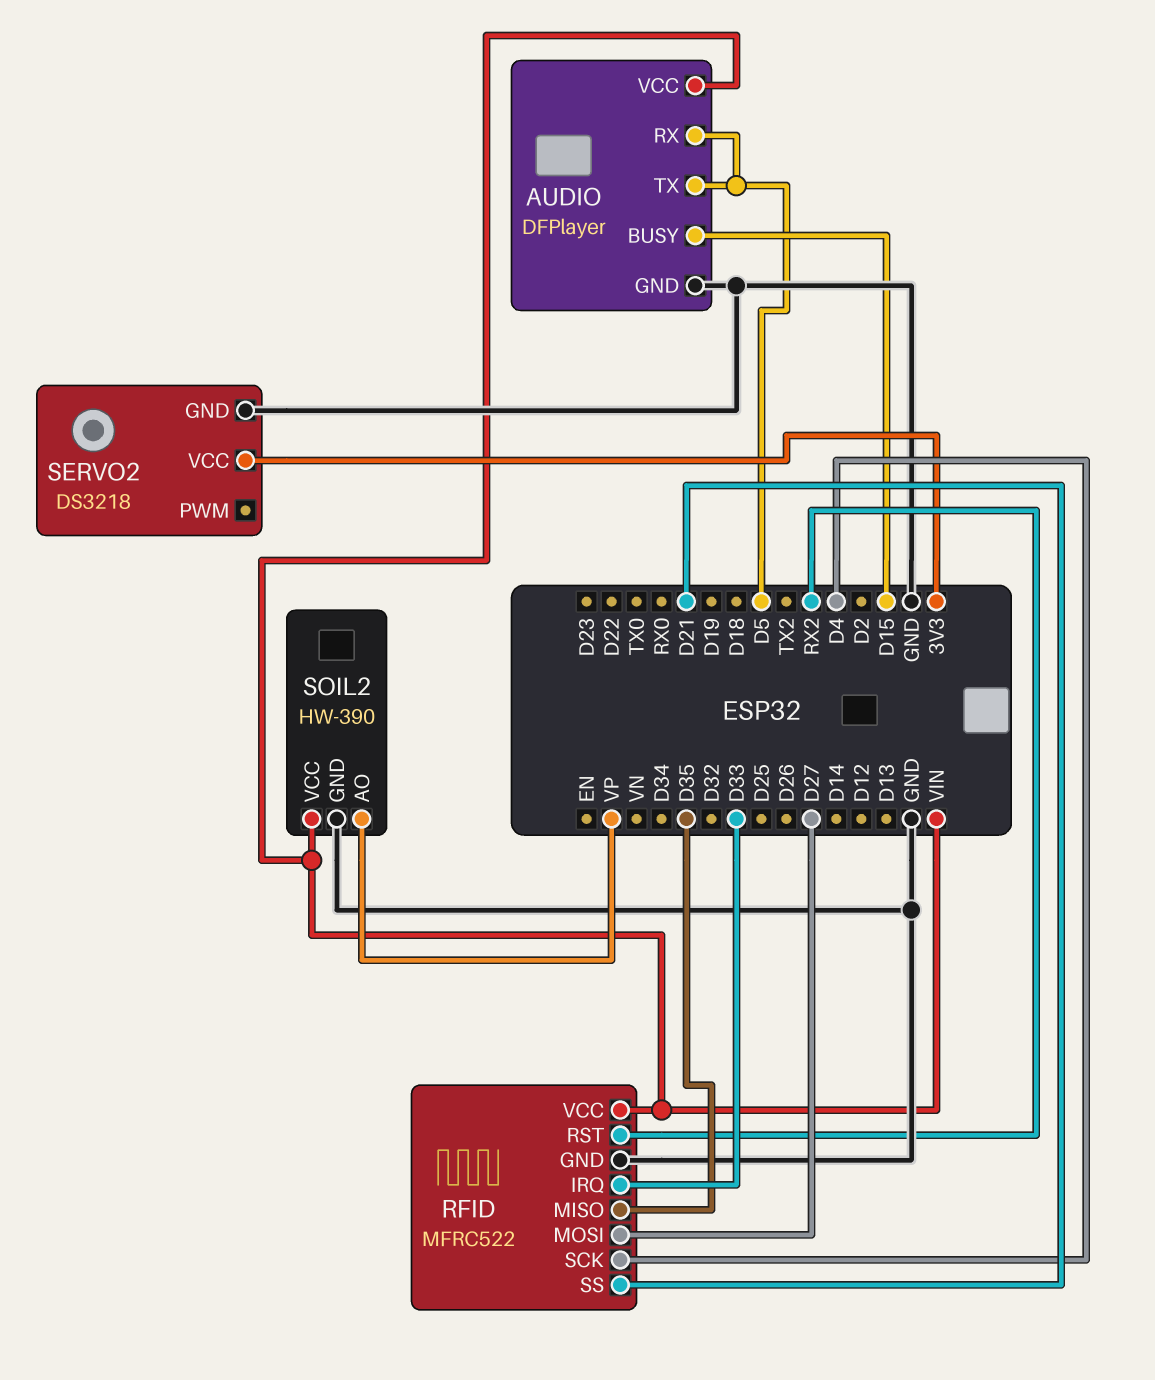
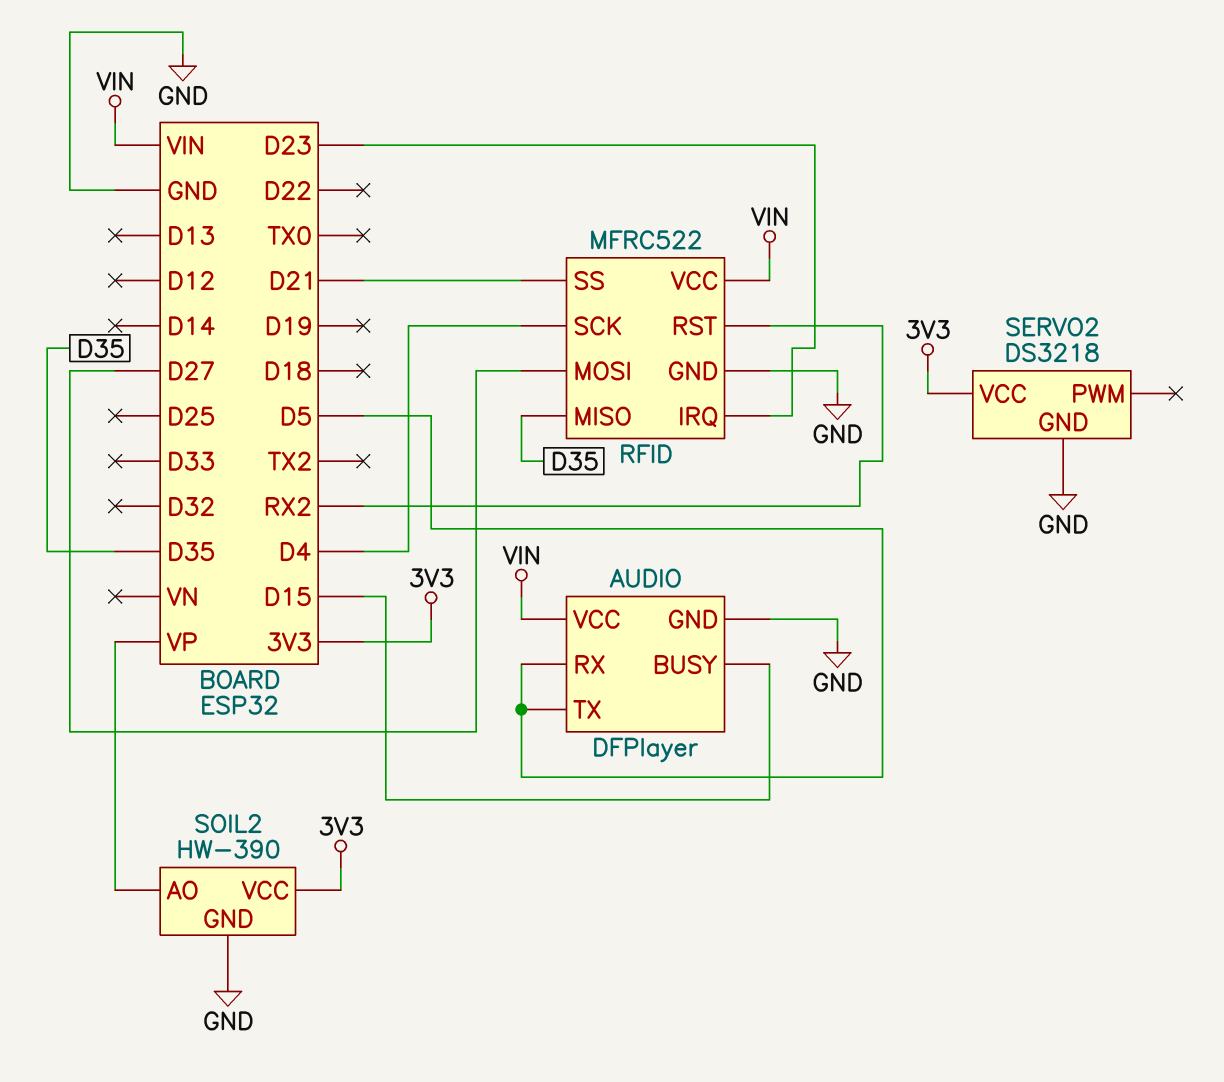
RFID pin IRQ: D33 -> D23
SOIL2 pin VCC: VIN -> 3V3

